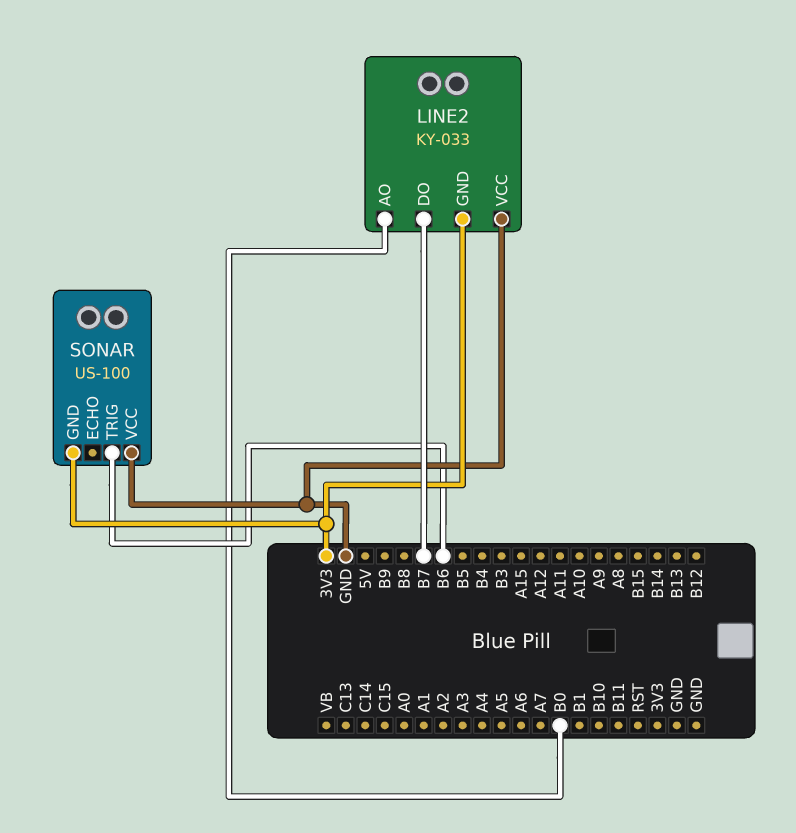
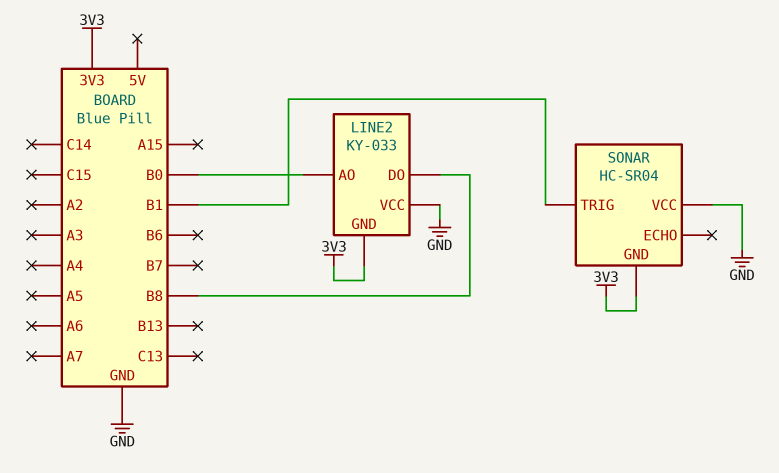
LINE2 pin DO: B7 -> B8
SONAR: US-100 -> HC-SR04
SONAR pin TRIG: B6 -> B1

